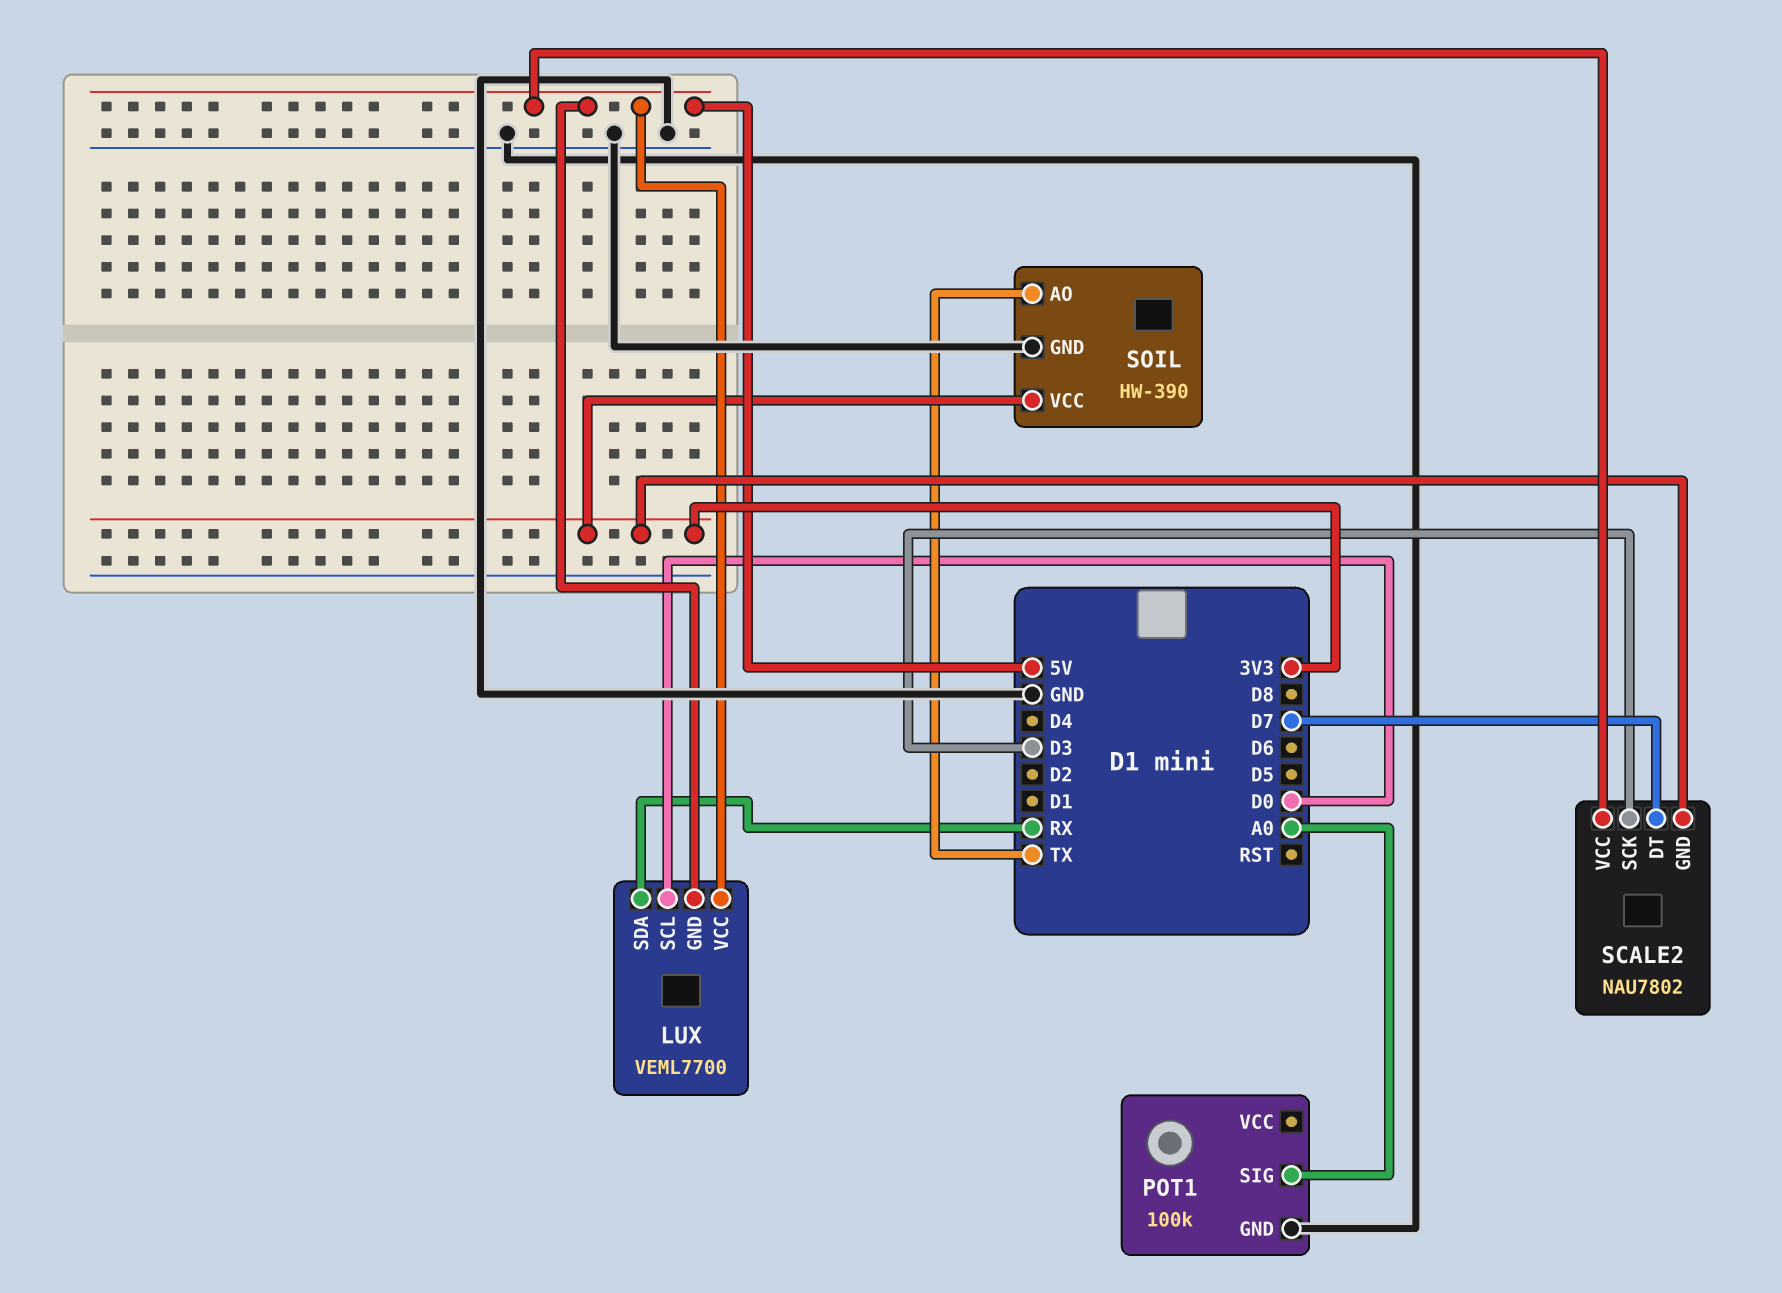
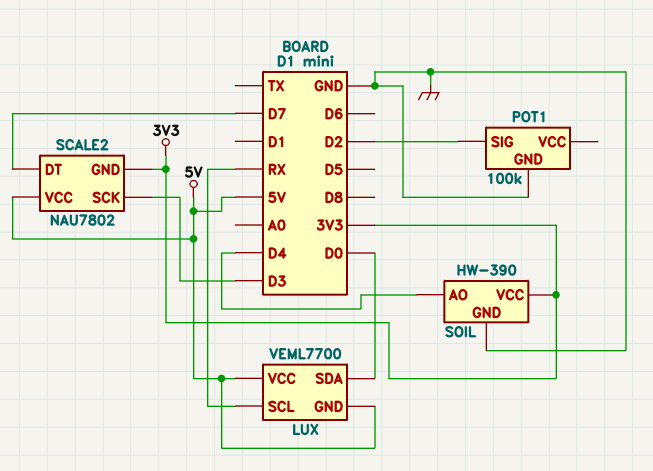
LUX pin SCL: D0 -> RX
LUX pin SDA: RX -> D0
POT1 pin SIG: A0 -> D2
SOIL pin AO: TX -> D4

